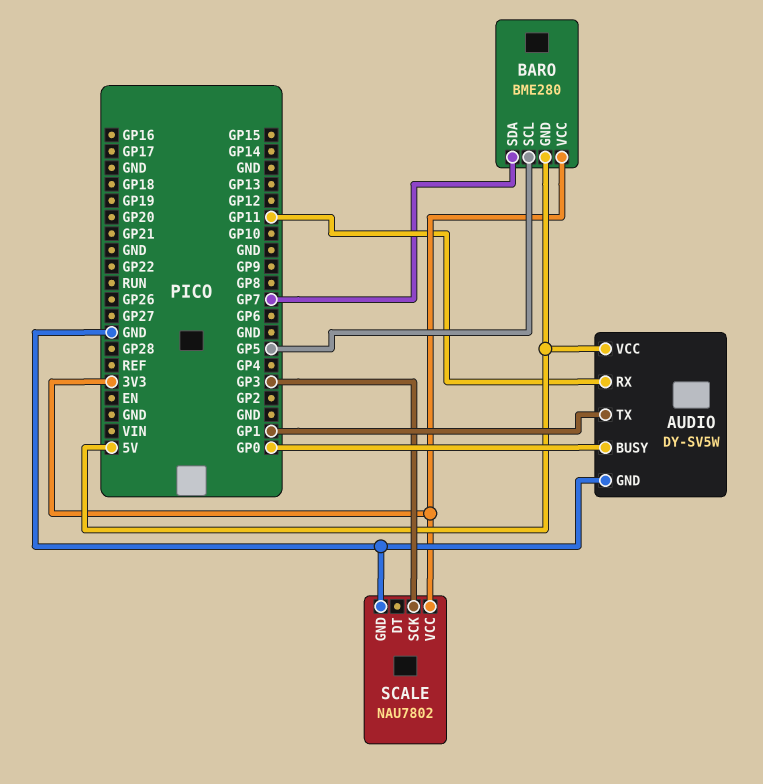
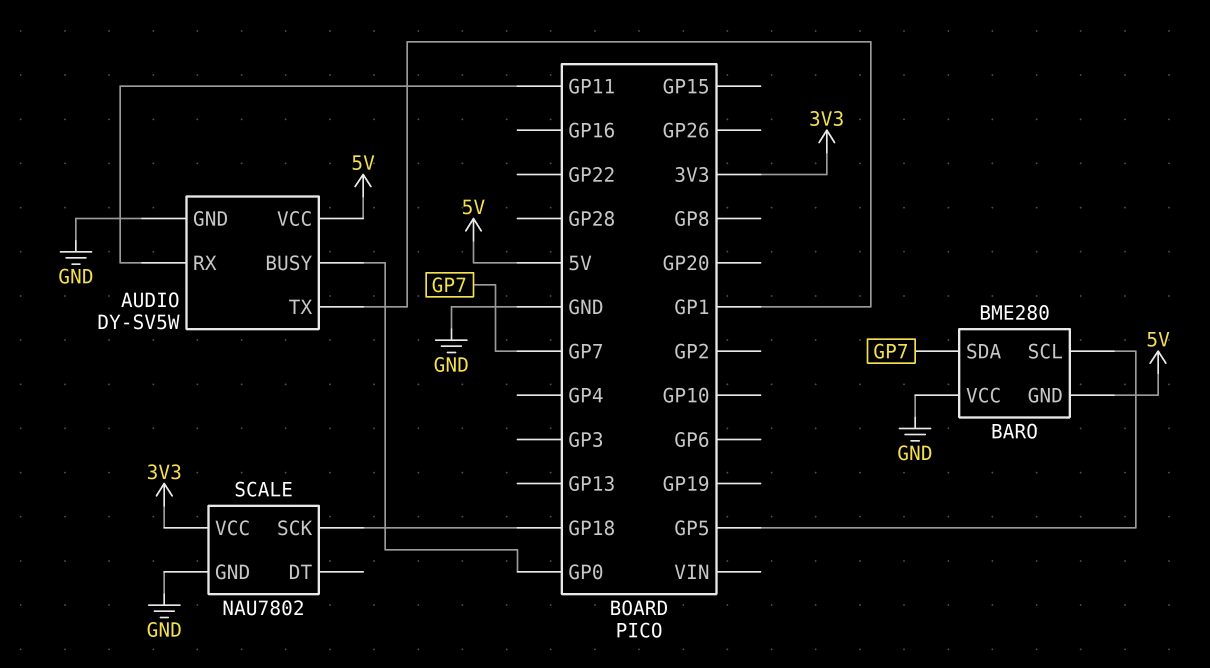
BARO pin VCC: 3V3 -> GND
SCALE pin SCK: GP3 -> GP18

